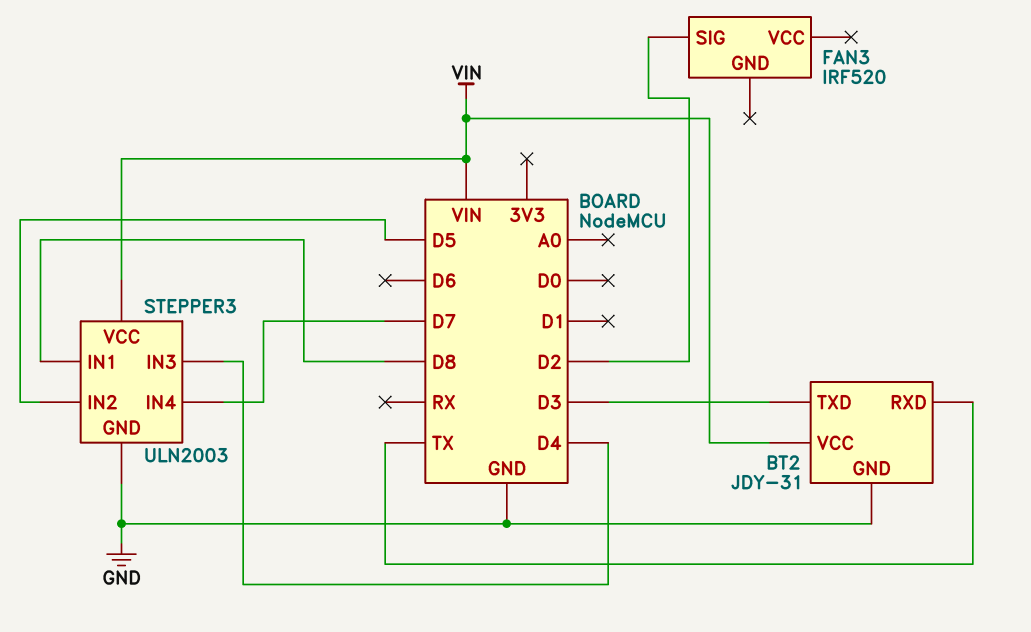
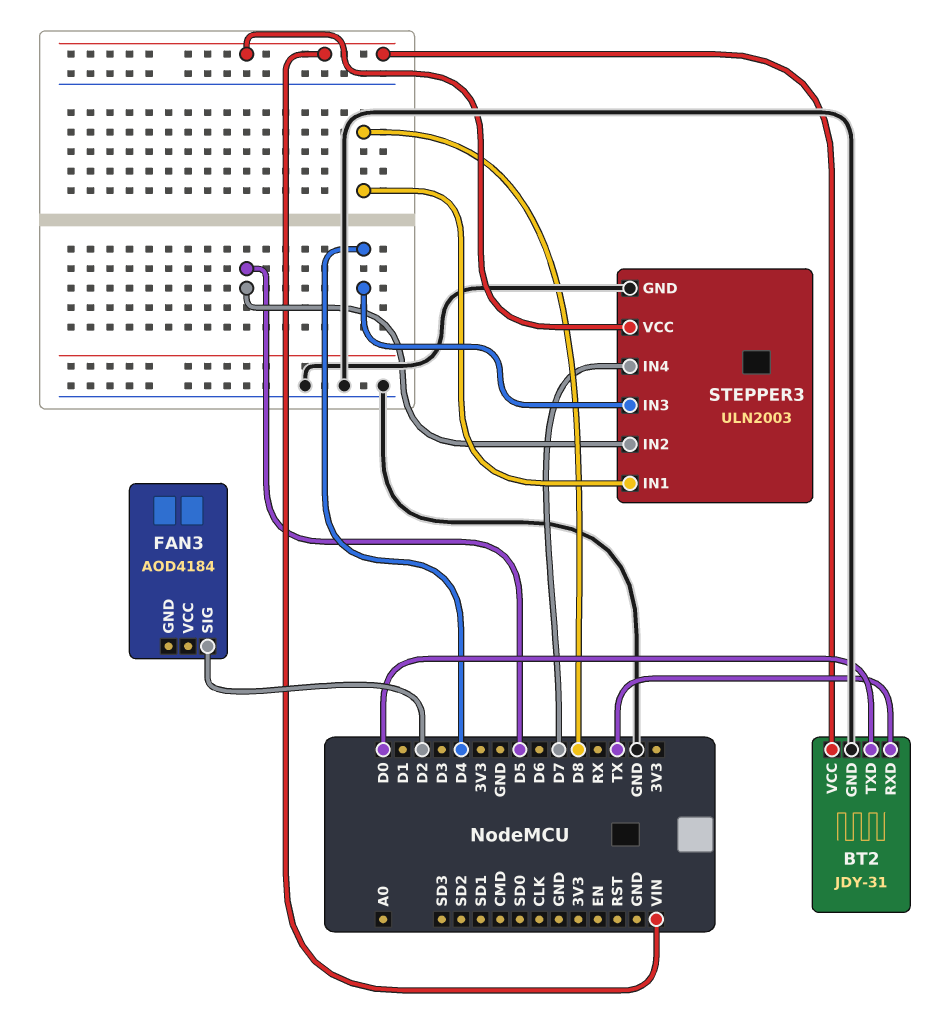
BT2 pin TXD: D3 -> D0
FAN3: IRF520 -> AOD4184

